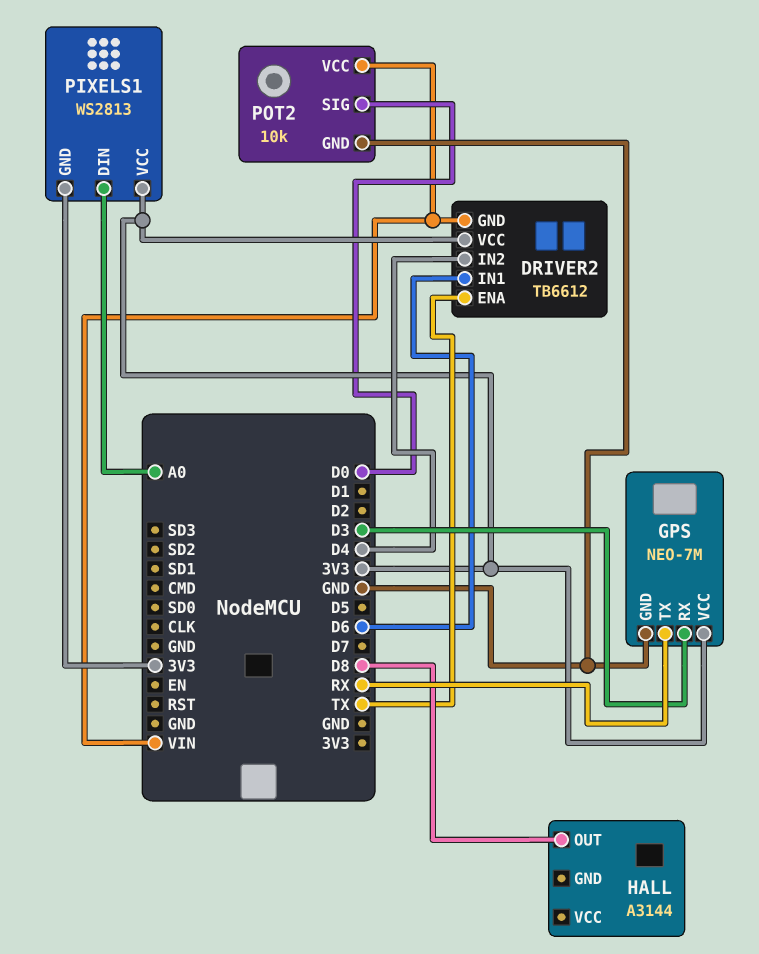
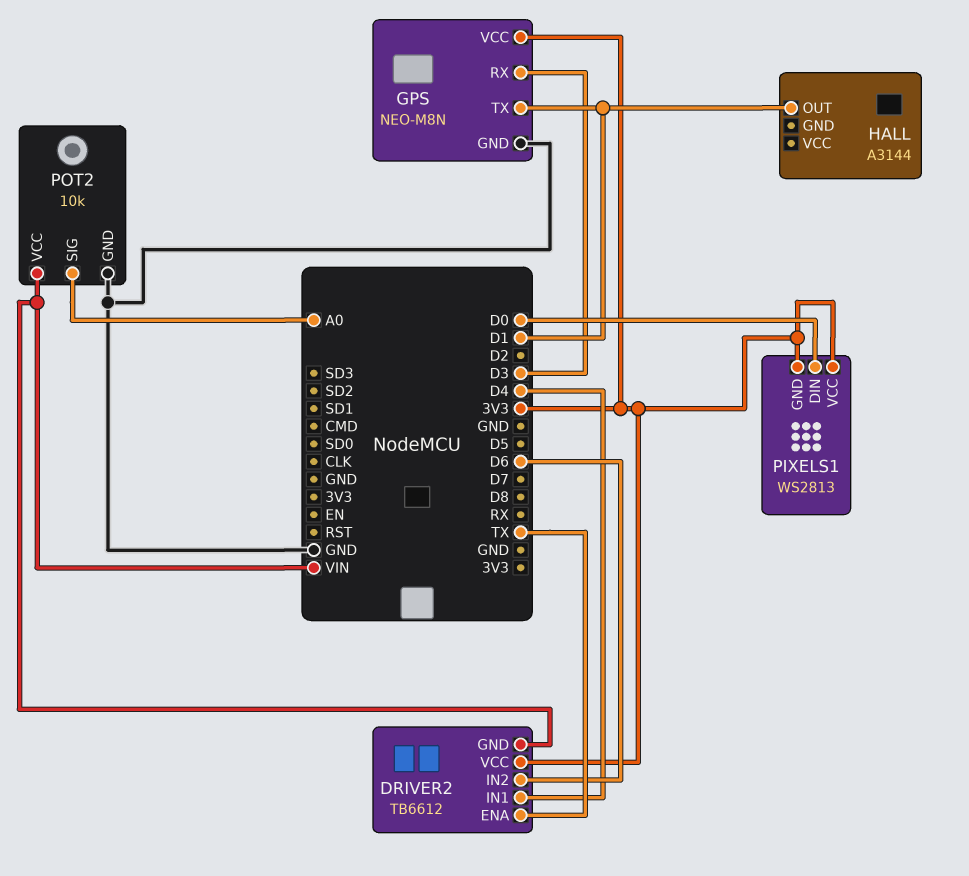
DRIVER2 pin IN1: D6 -> D4
DRIVER2 pin IN2: D4 -> D6
GPS: NEO-7M -> NEO-M8N
GPS pin TX: RX -> D1
HALL pin OUT: D8 -> D1
PIXELS1 pin DIN: A0 -> D0
POT2 pin SIG: D0 -> A0

